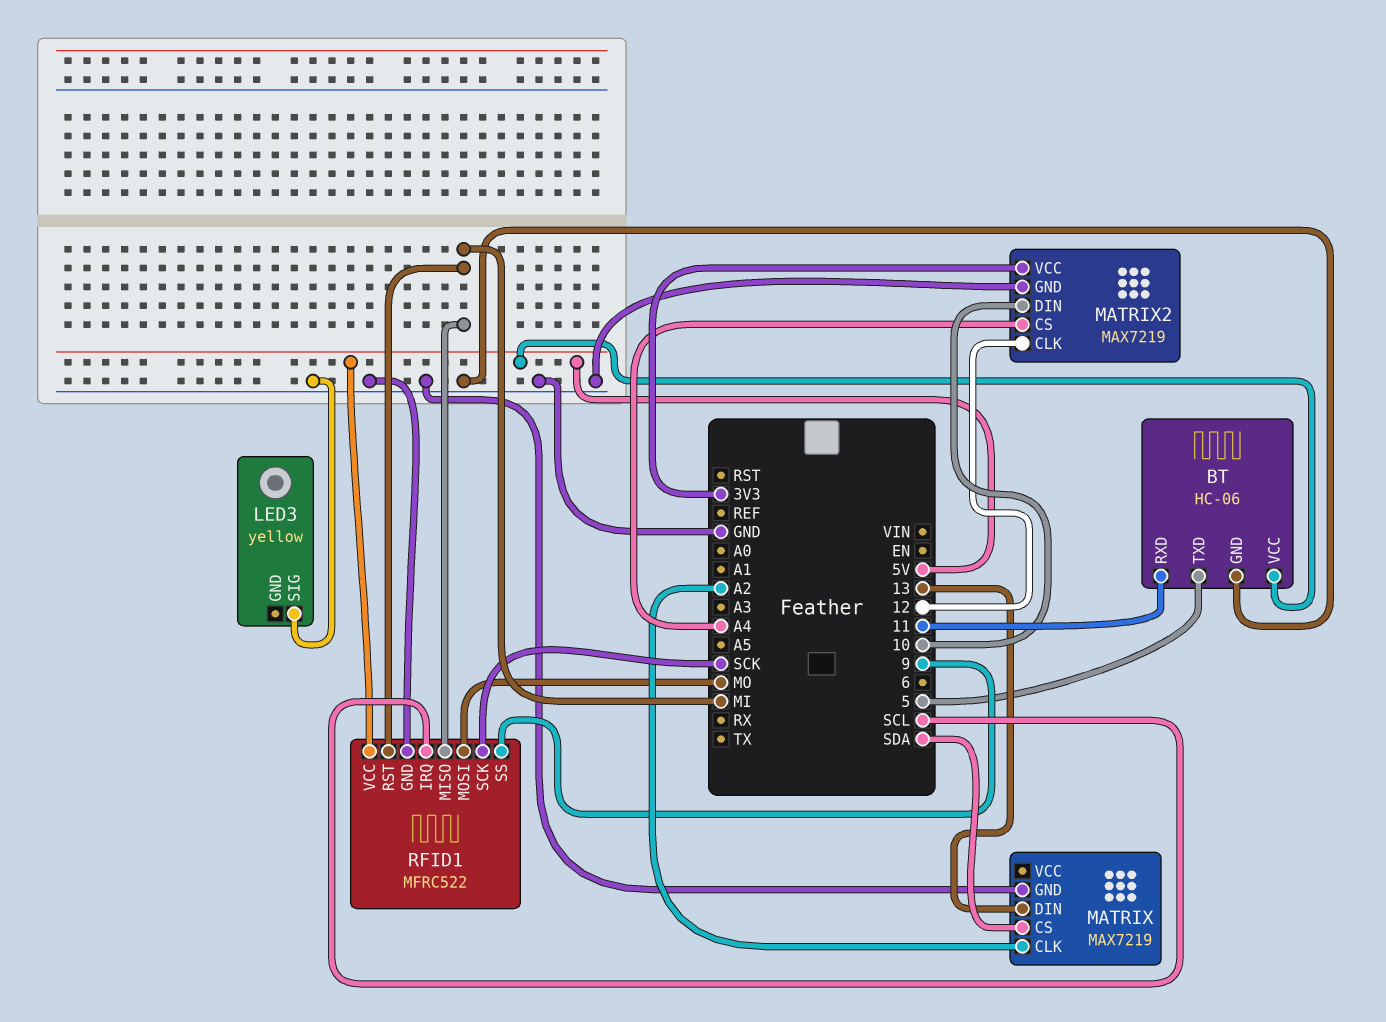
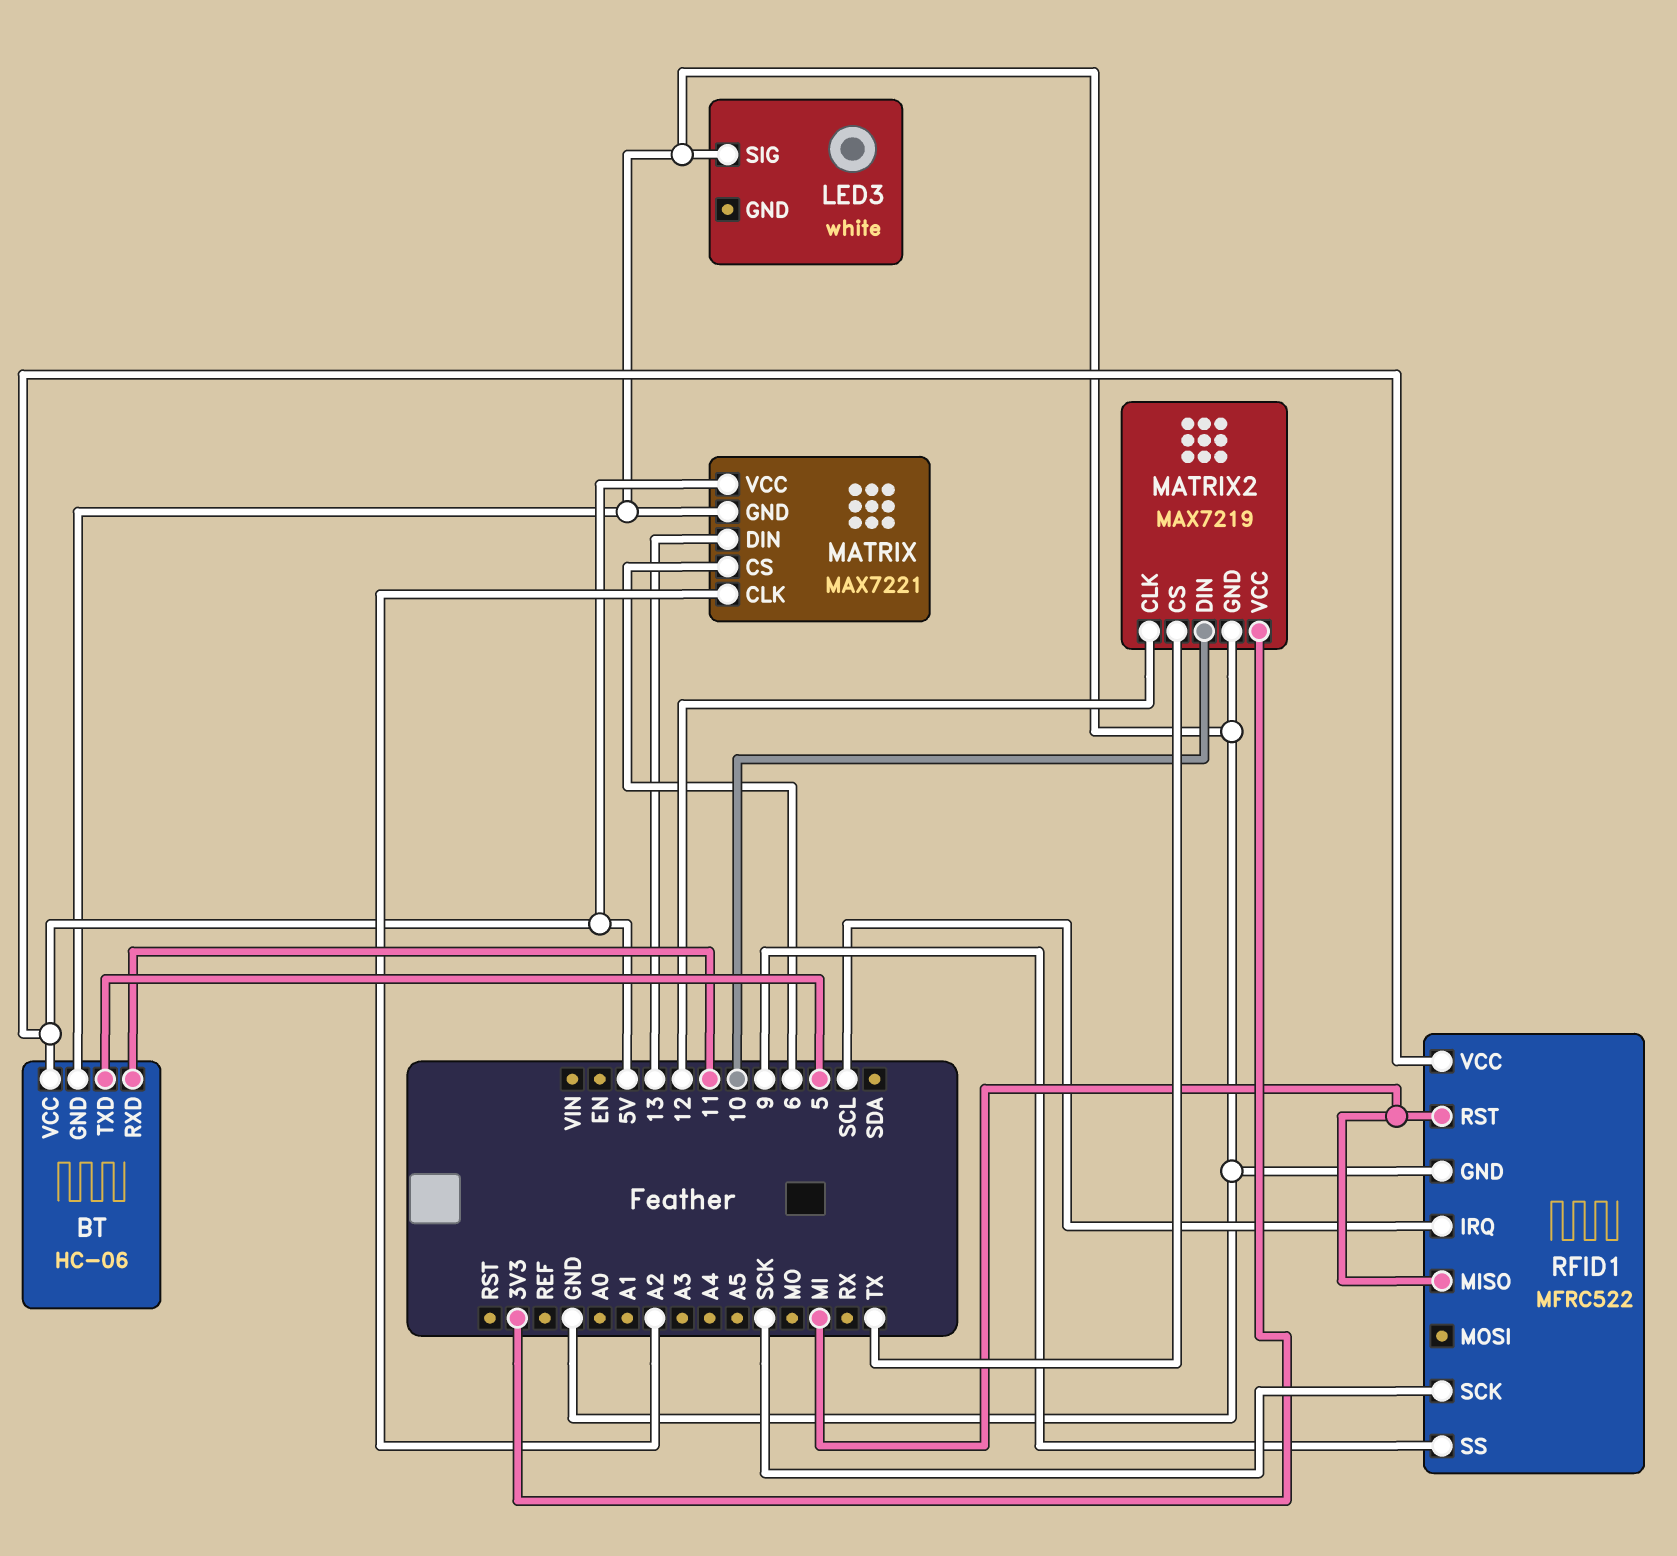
LED3: yellow -> white
MATRIX: MAX7219 -> MAX7221
MATRIX pin CS: SDA -> 6
MATRIX pin VCC: none -> 5V
MATRIX2 pin CS: A4 -> TX
RFID1 pin MOSI: MO -> none

